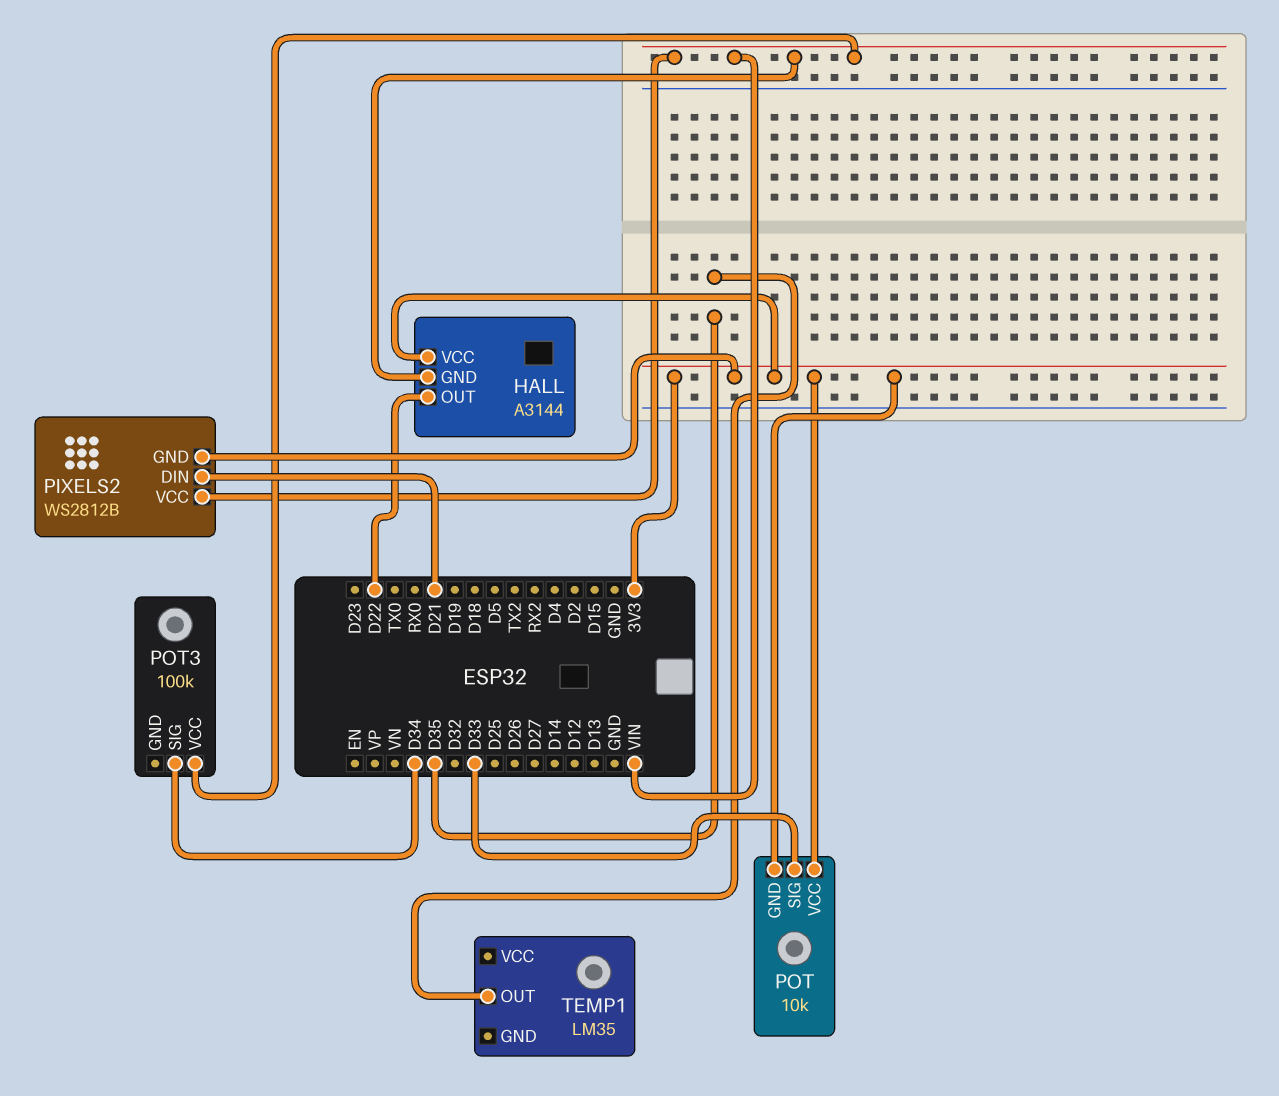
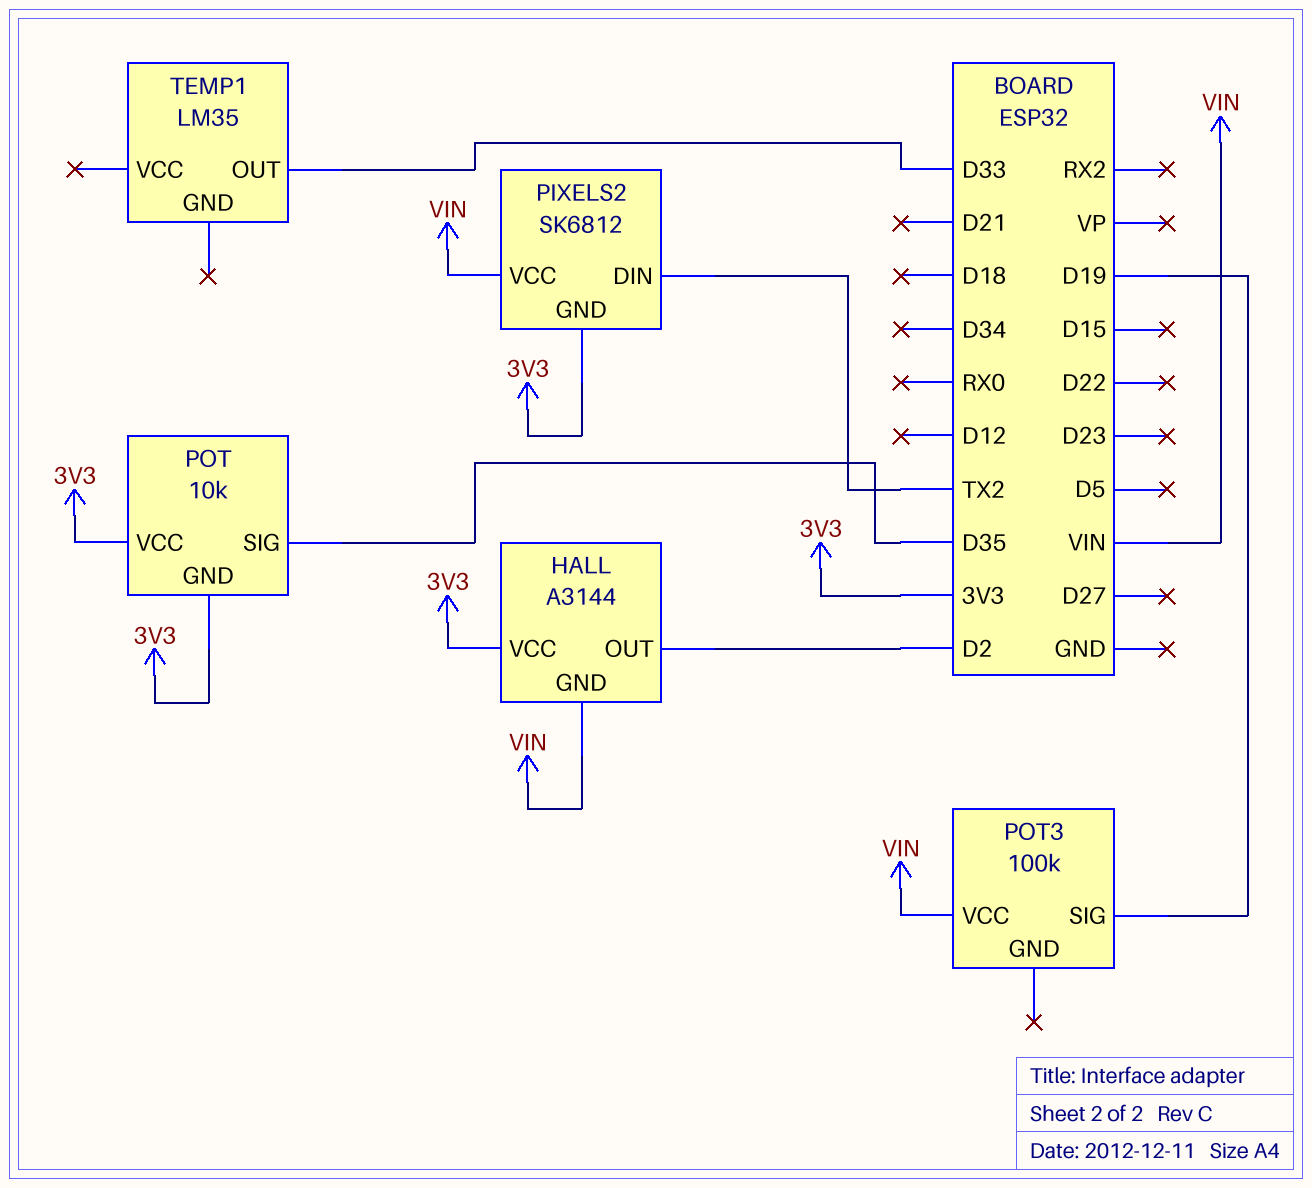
HALL pin OUT: D22 -> D2
PIXELS2: WS2812B -> SK6812
PIXELS2 pin DIN: D21 -> TX2
POT pin SIG: D33 -> D35
POT3 pin SIG: D34 -> D19
TEMP1 pin OUT: D35 -> D33

